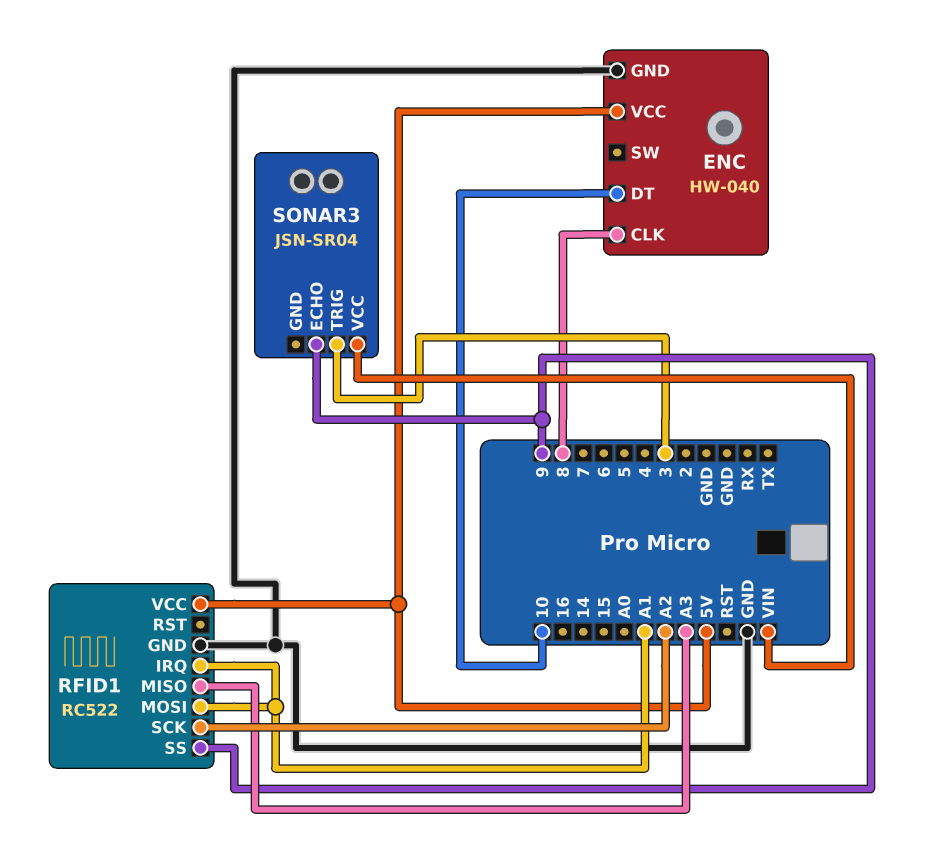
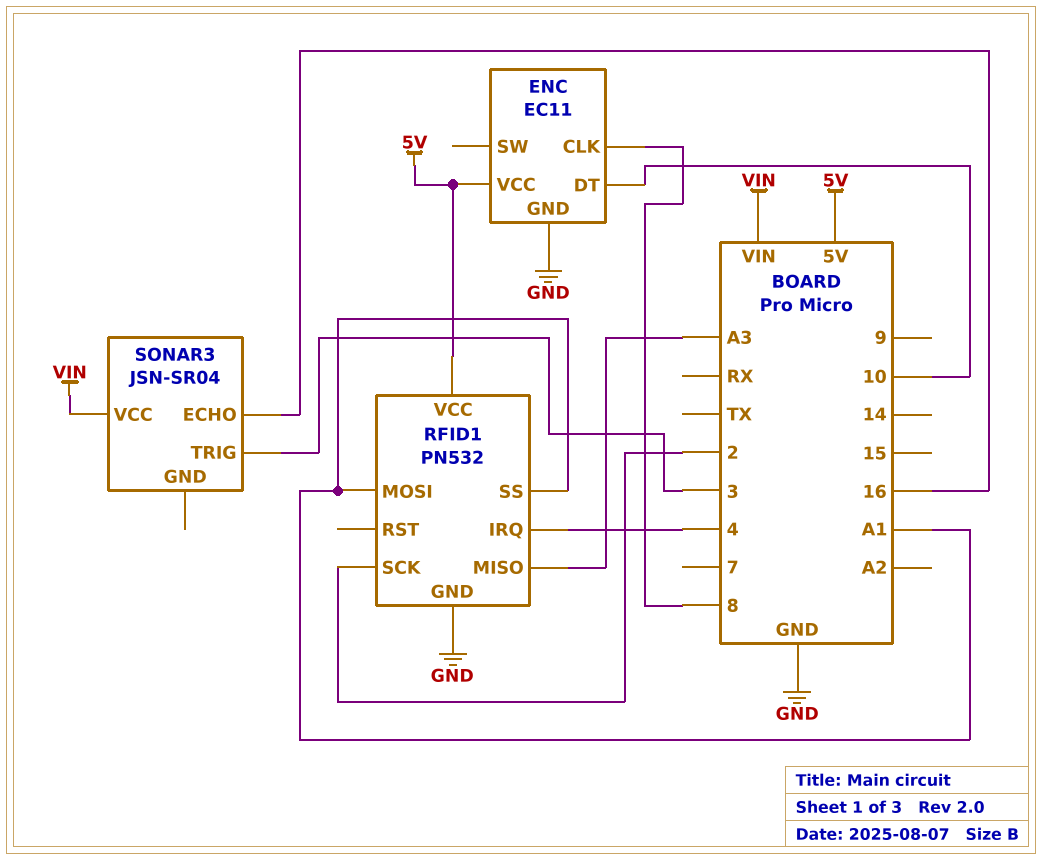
ENC: HW-040 -> EC11
RFID1: RC522 -> PN532
RFID1 pin IRQ: A1 -> 4
RFID1 pin SCK: A2 -> 2
RFID1 pin SS: 9 -> A1
SONAR3 pin ECHO: 9 -> 16

